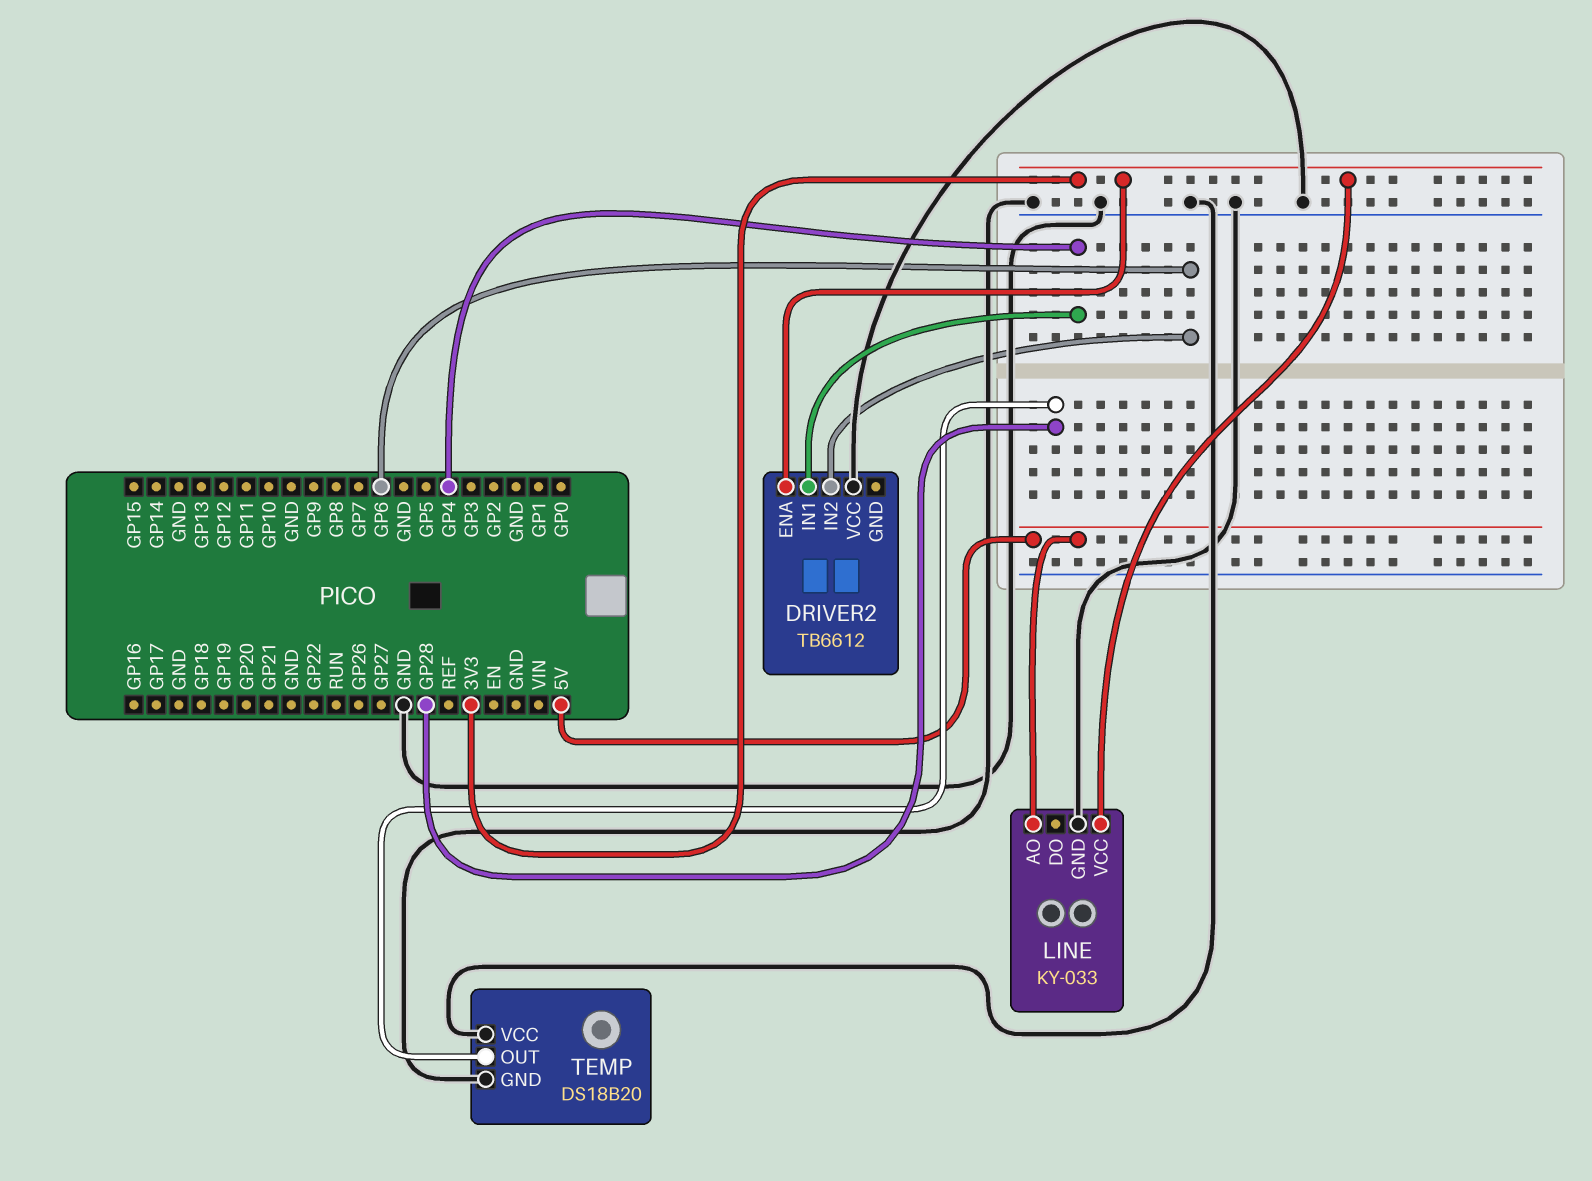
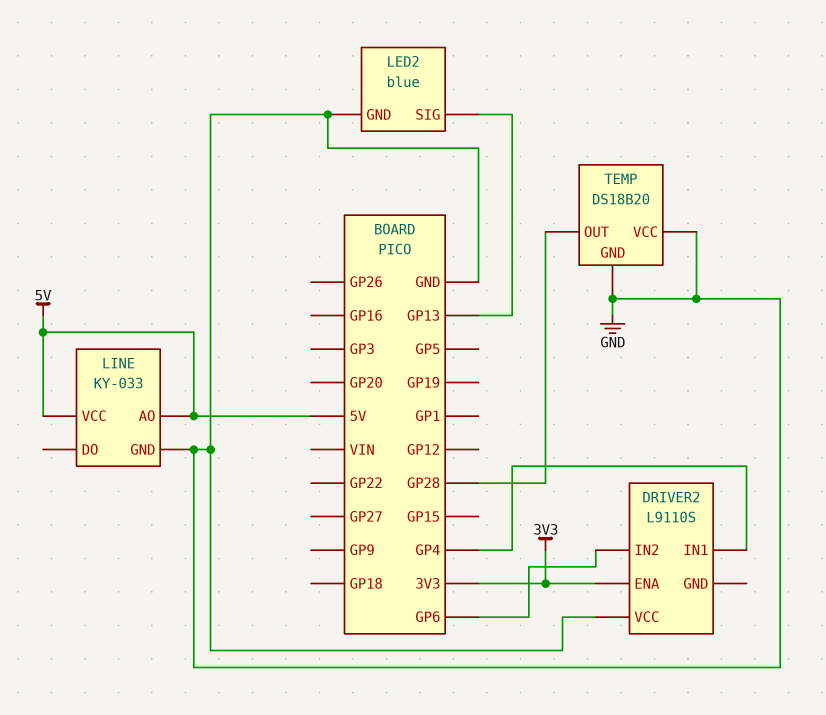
DRIVER2: TB6612 -> L9110S
LED2: none -> blue
LED2 pin GND: none -> GND
LED2 pin SIG: none -> GP13
LINE pin VCC: 3V3 -> 5V

